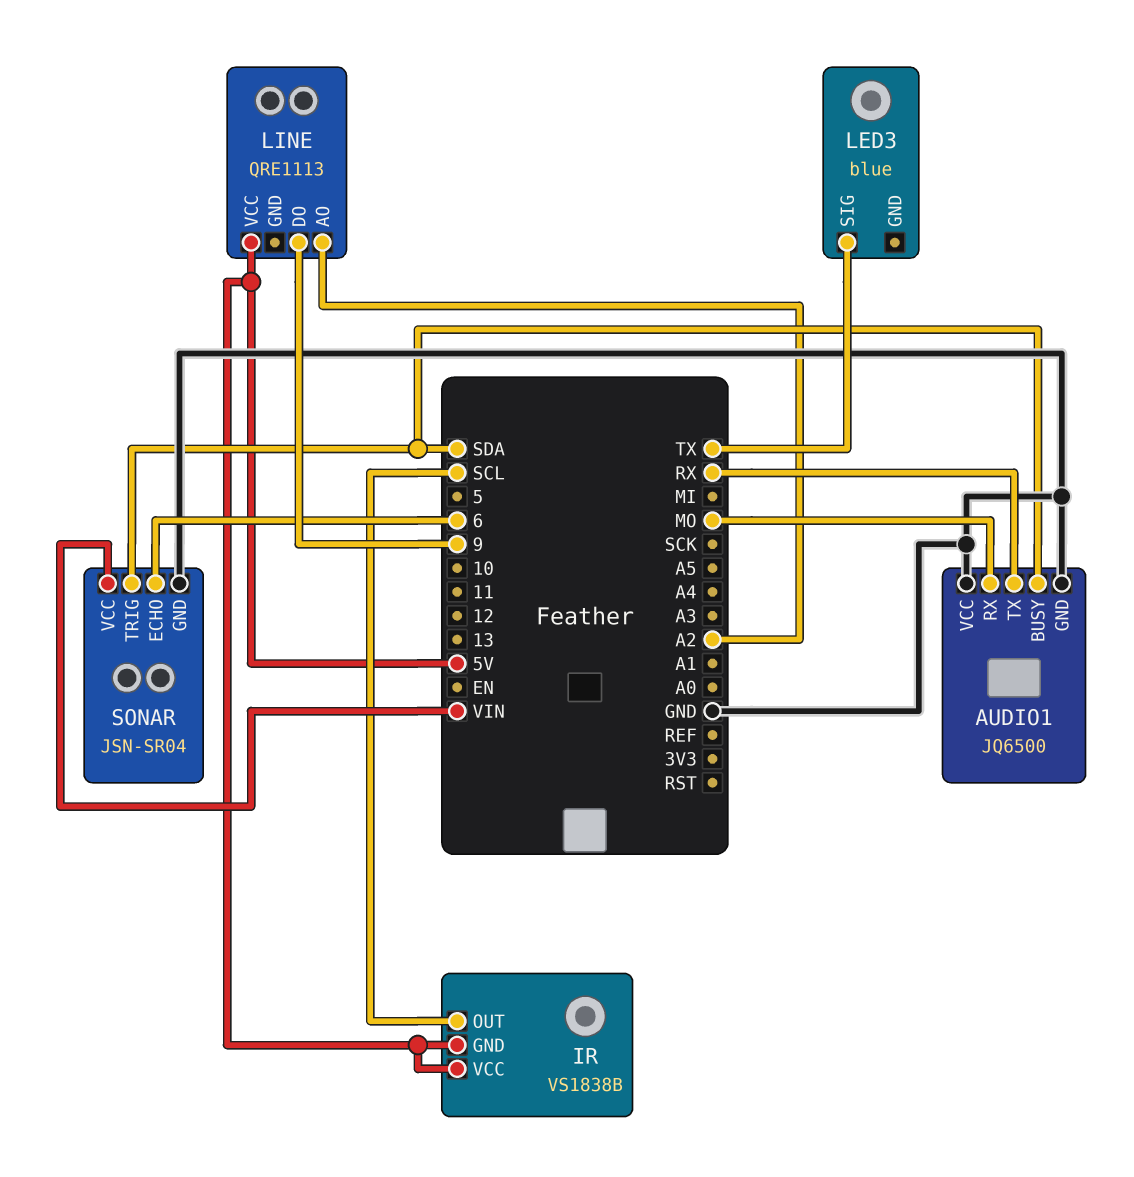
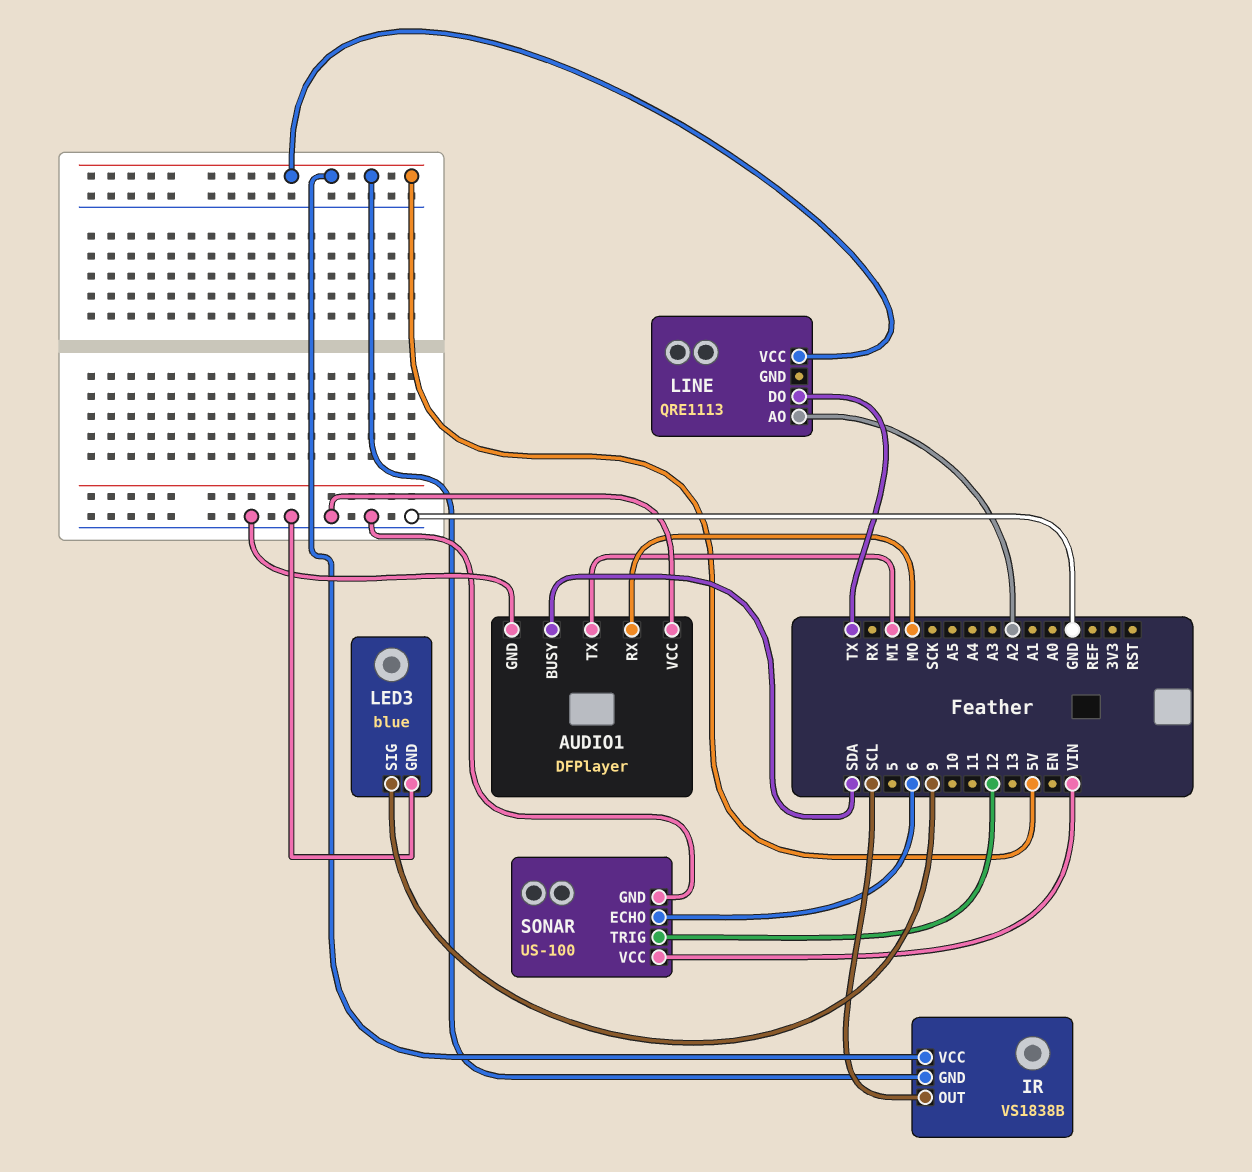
AUDIO1: JQ6500 -> DFPlayer
AUDIO1 pin TX: RX -> MI
LED3 pin GND: none -> GND
LED3 pin SIG: TX -> 9
LINE pin DO: 9 -> TX
SONAR: JSN-SR04 -> US-100
SONAR pin TRIG: SDA -> 12

